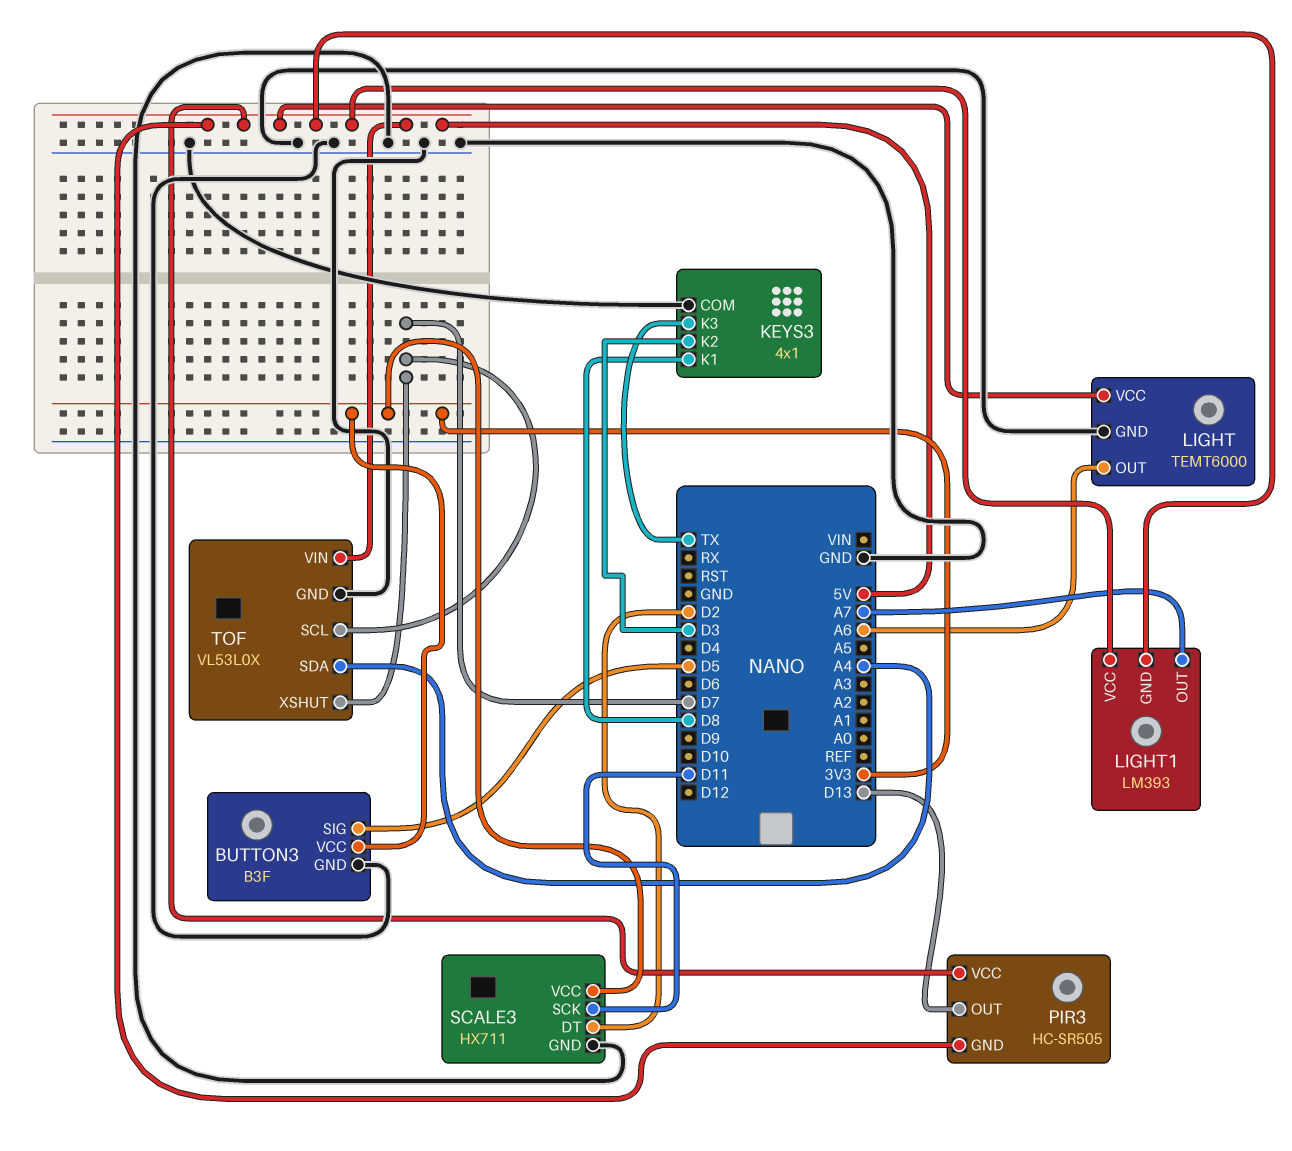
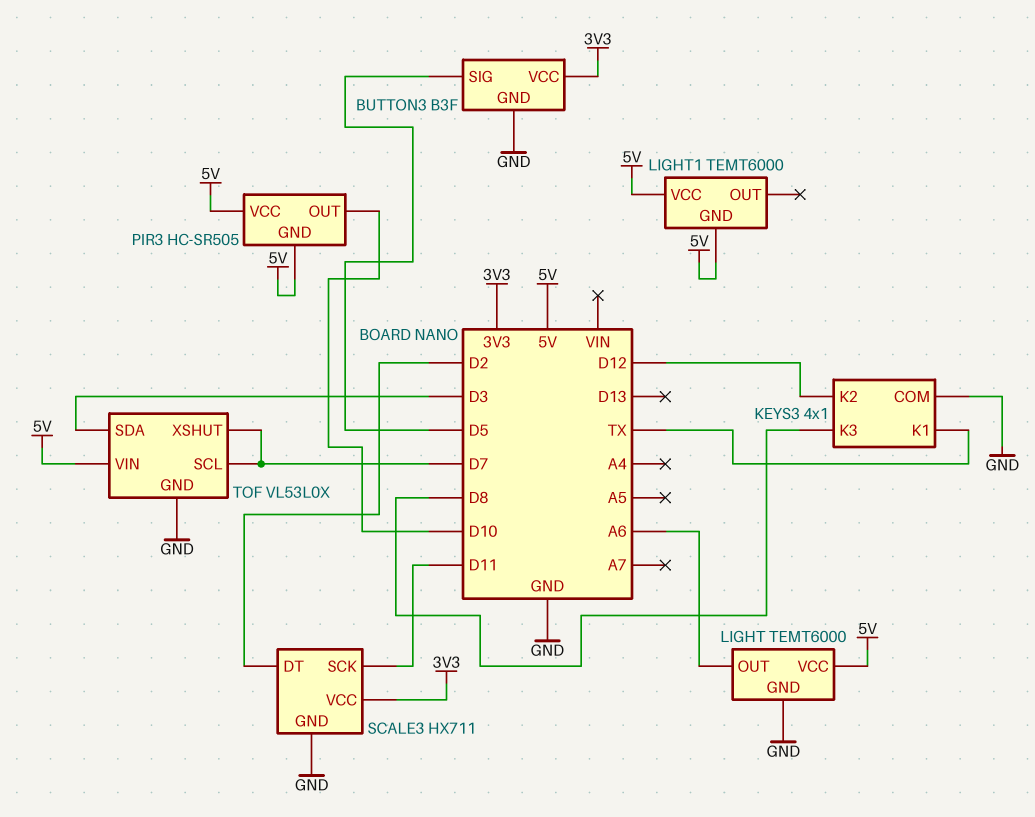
KEYS3 pin K1: D8 -> TX
KEYS3 pin K2: D3 -> D12
KEYS3 pin K3: TX -> D8
LIGHT1: LM393 -> TEMT6000
LIGHT1 pin OUT: A7 -> none
PIR3 pin OUT: D13 -> D10
TOF pin SDA: A4 -> D3

